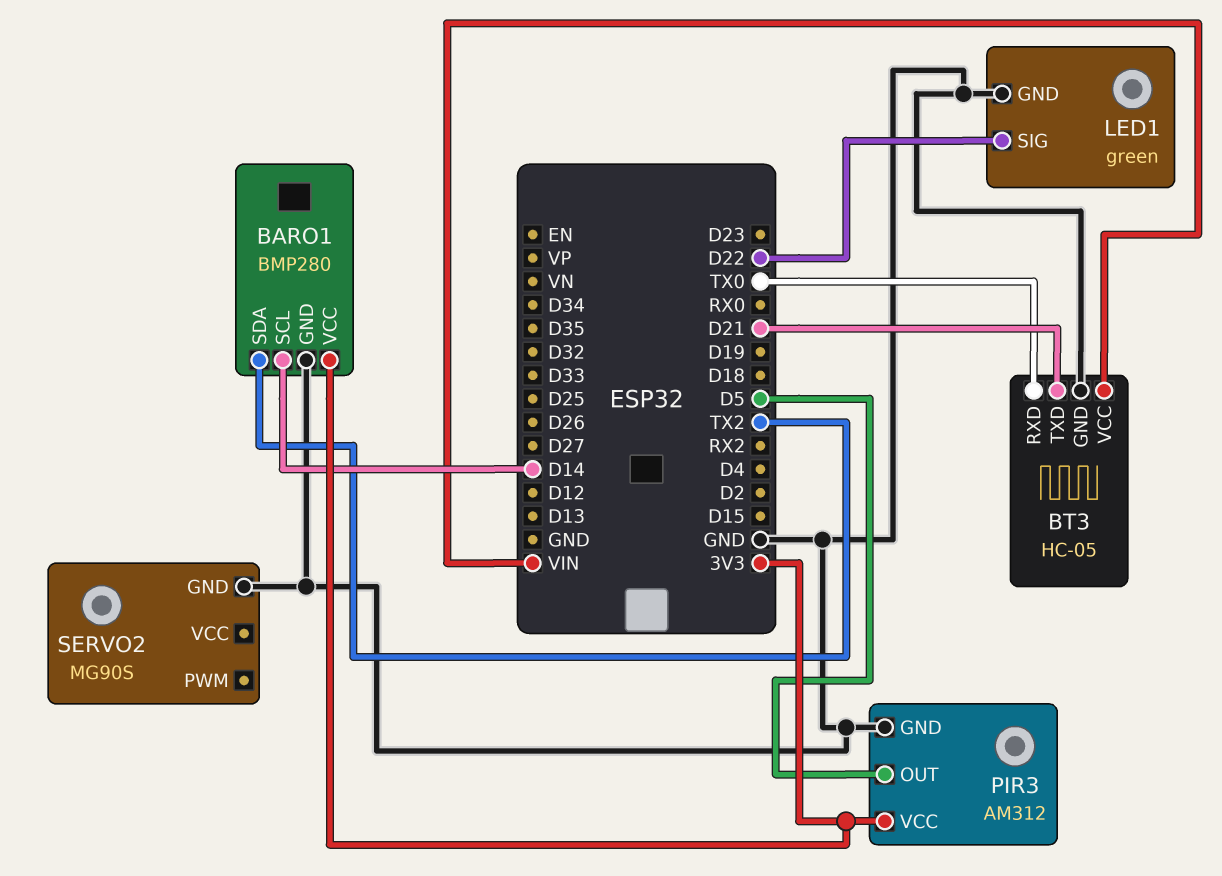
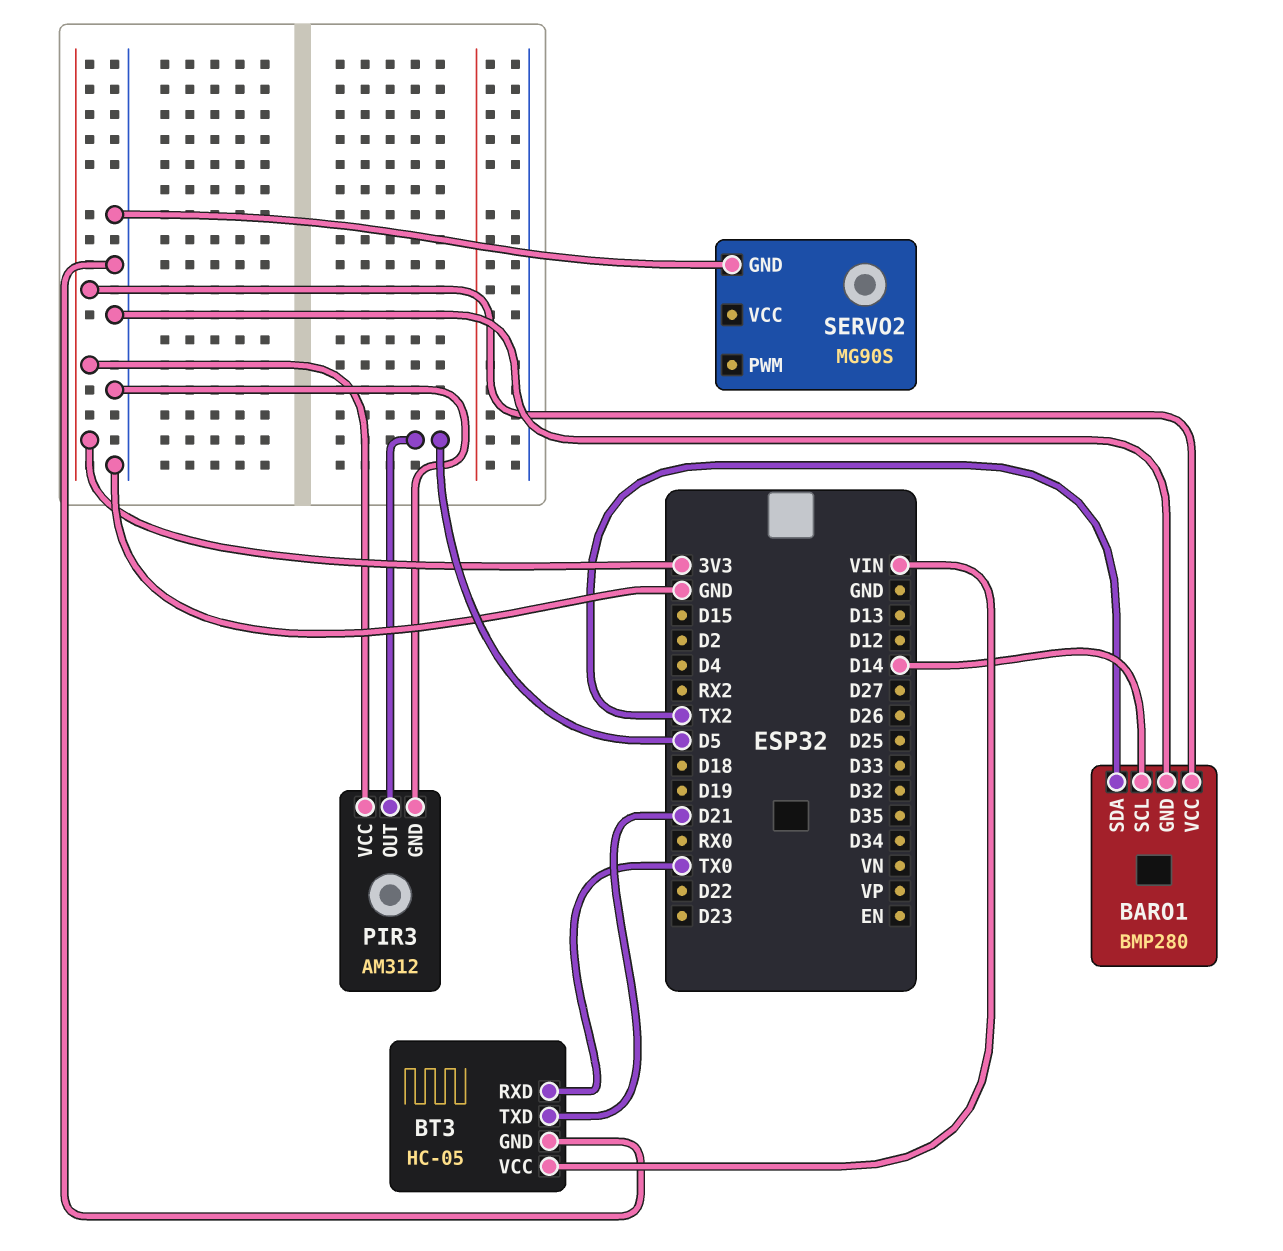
LED1: green -> none
LED1 pin GND: GND -> none
LED1 pin SIG: D22 -> none

